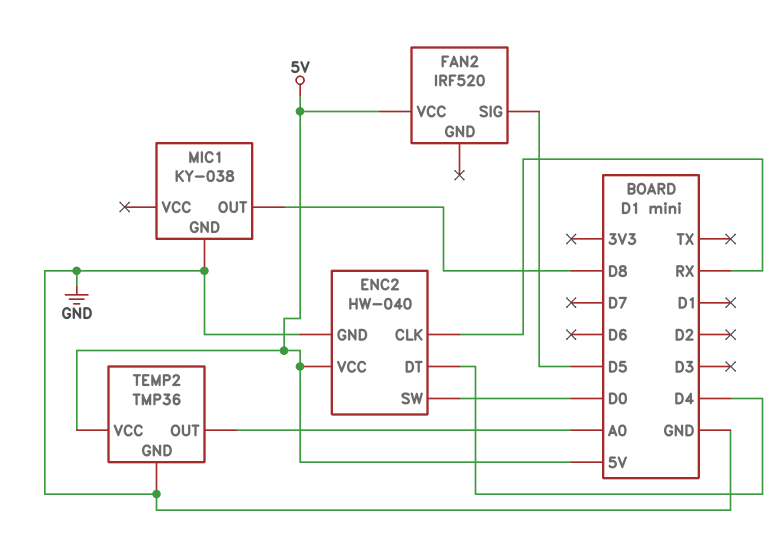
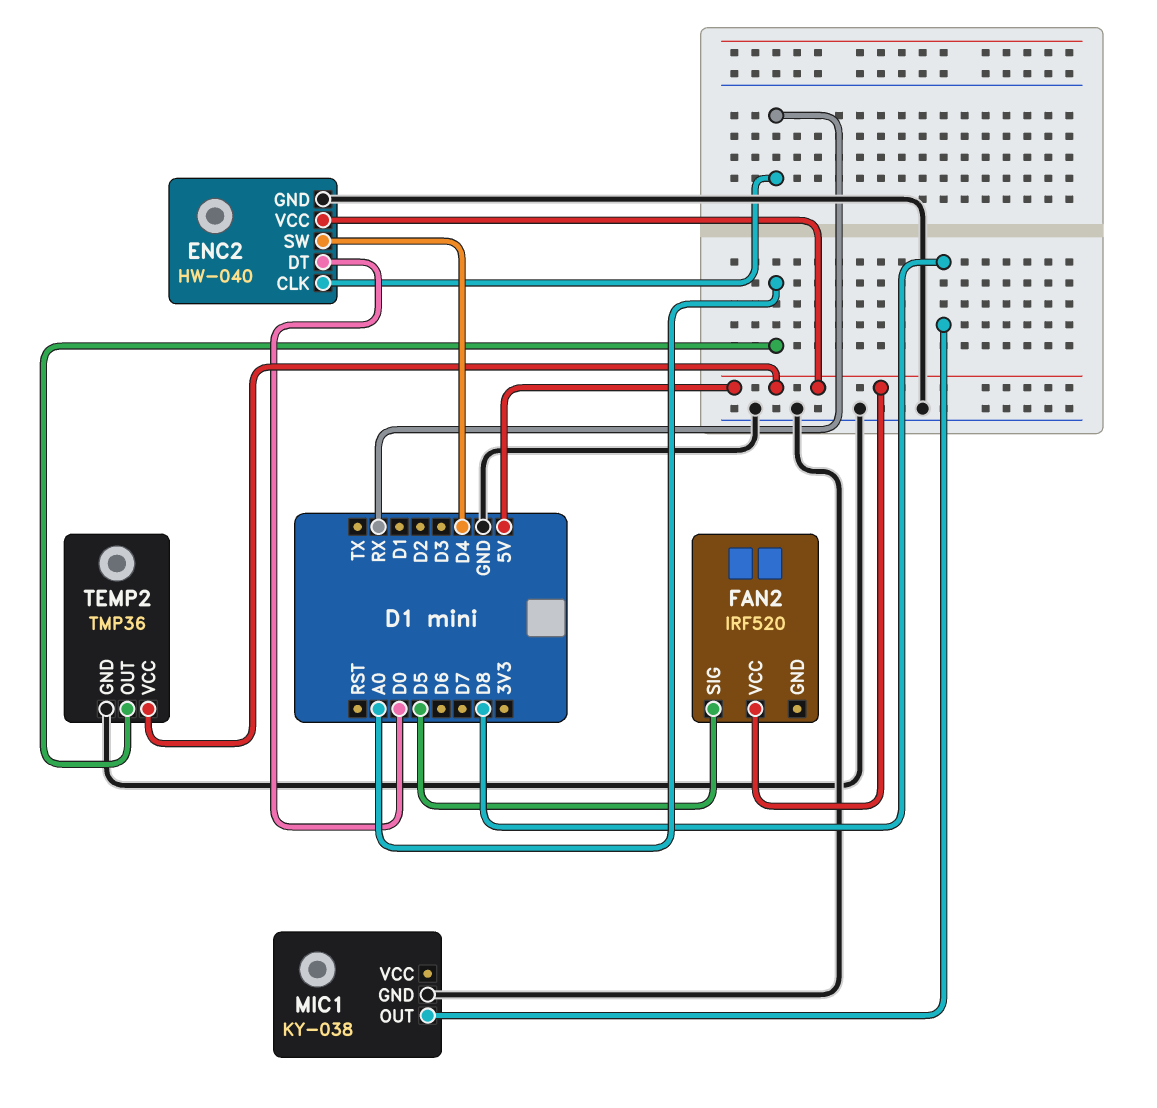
ENC2 pin DT: D4 -> D0
ENC2 pin SW: D0 -> D4

